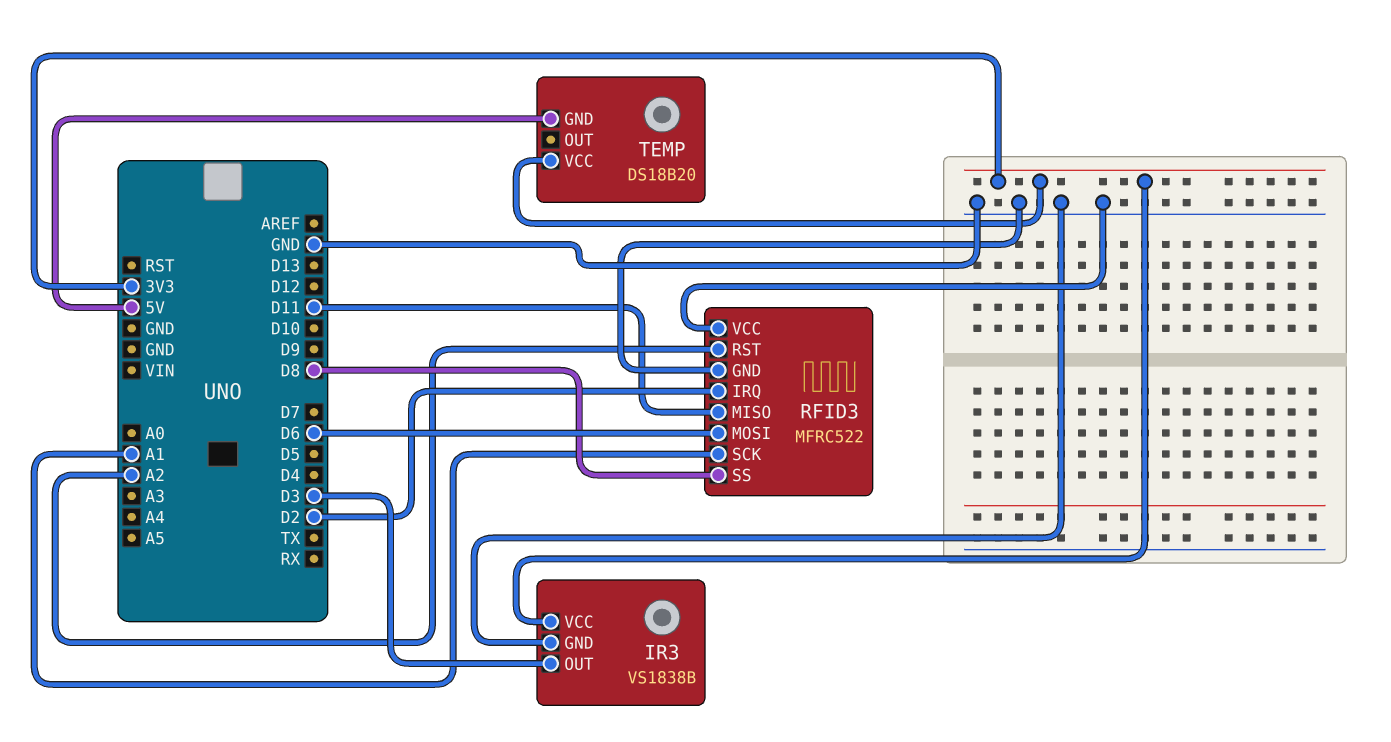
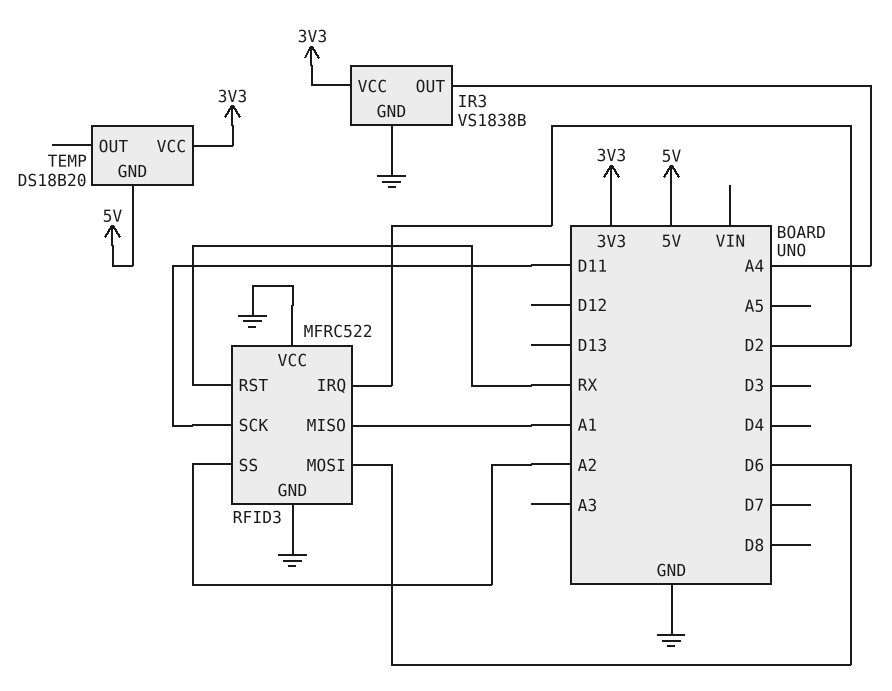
IR3 pin OUT: D3 -> A4
RFID3 pin MISO: D11 -> A1
RFID3 pin RST: A2 -> RX
RFID3 pin SCK: A1 -> D11
RFID3 pin SS: D8 -> A2

